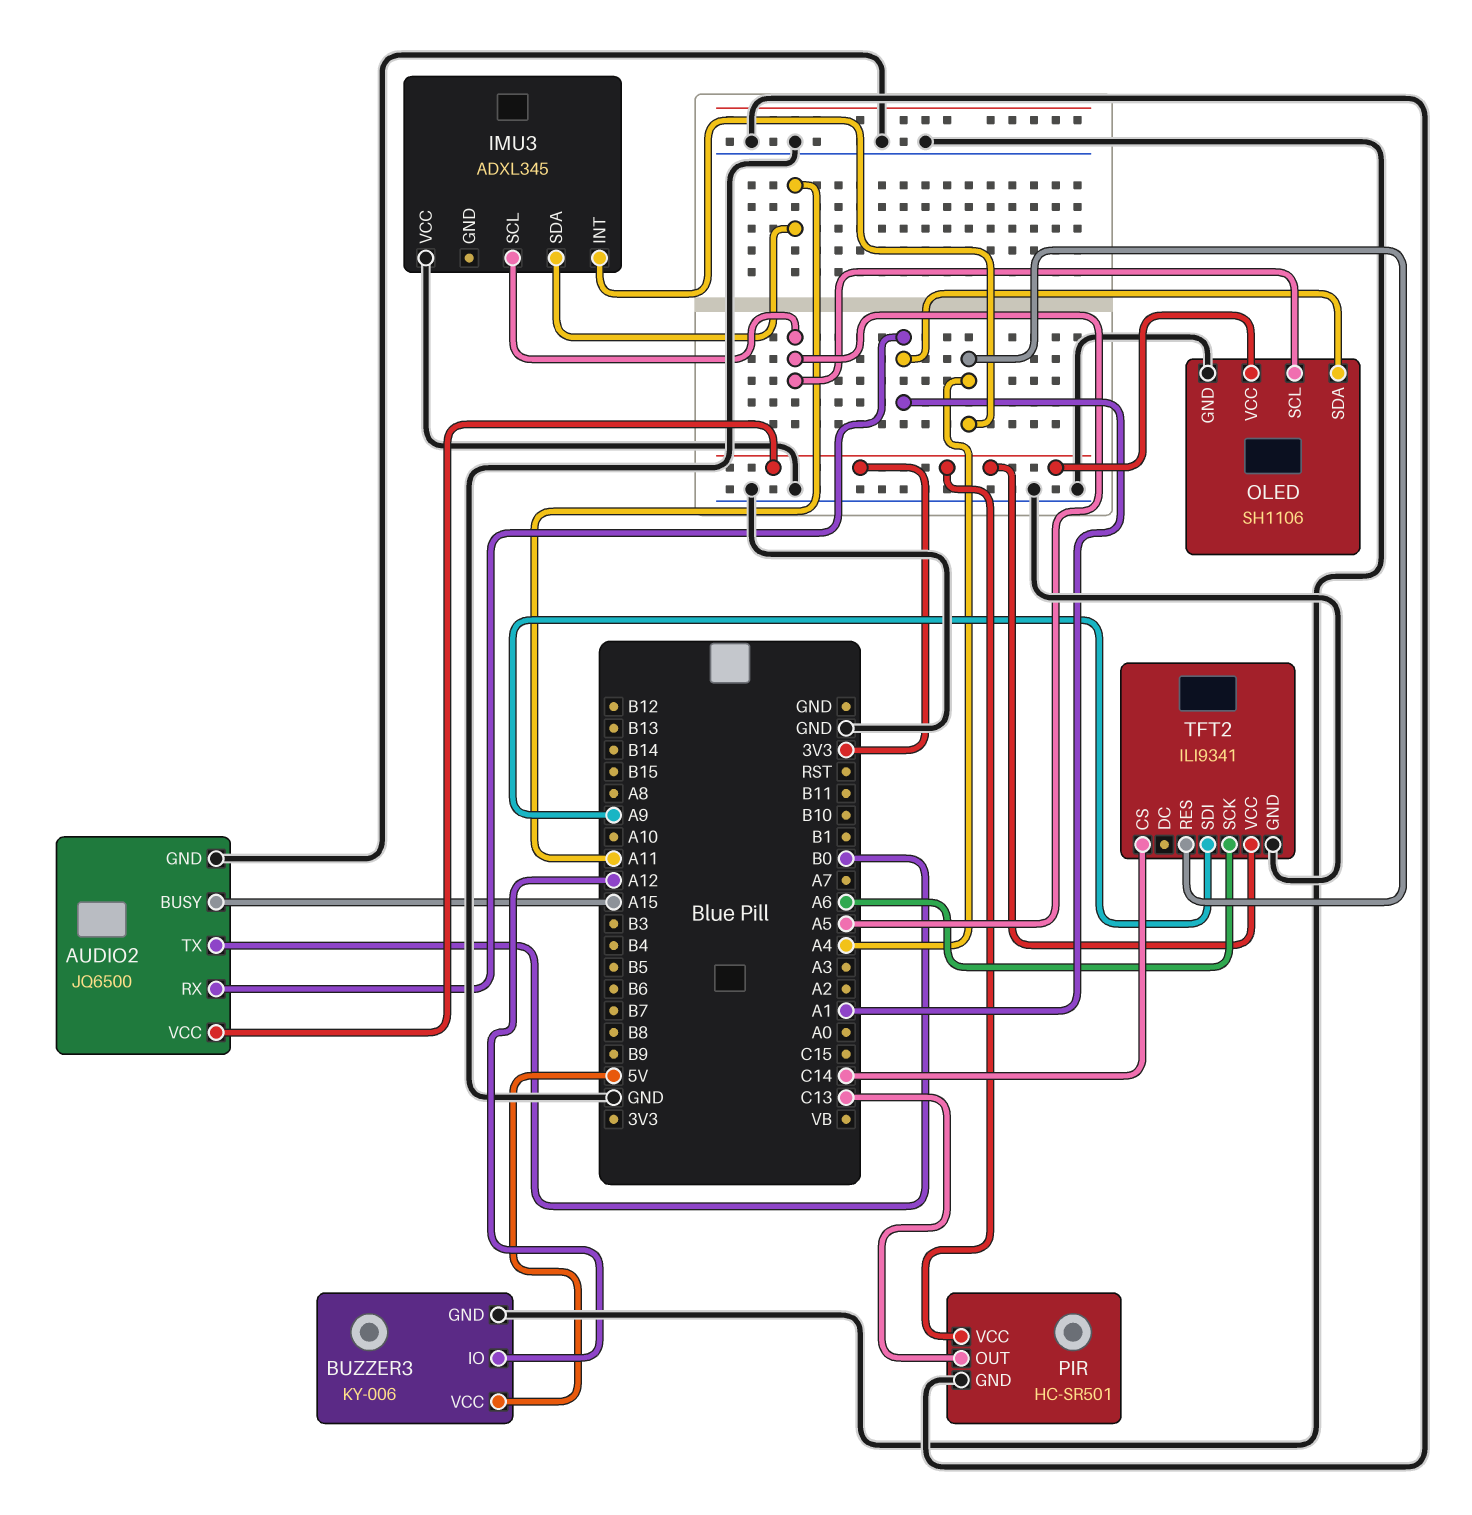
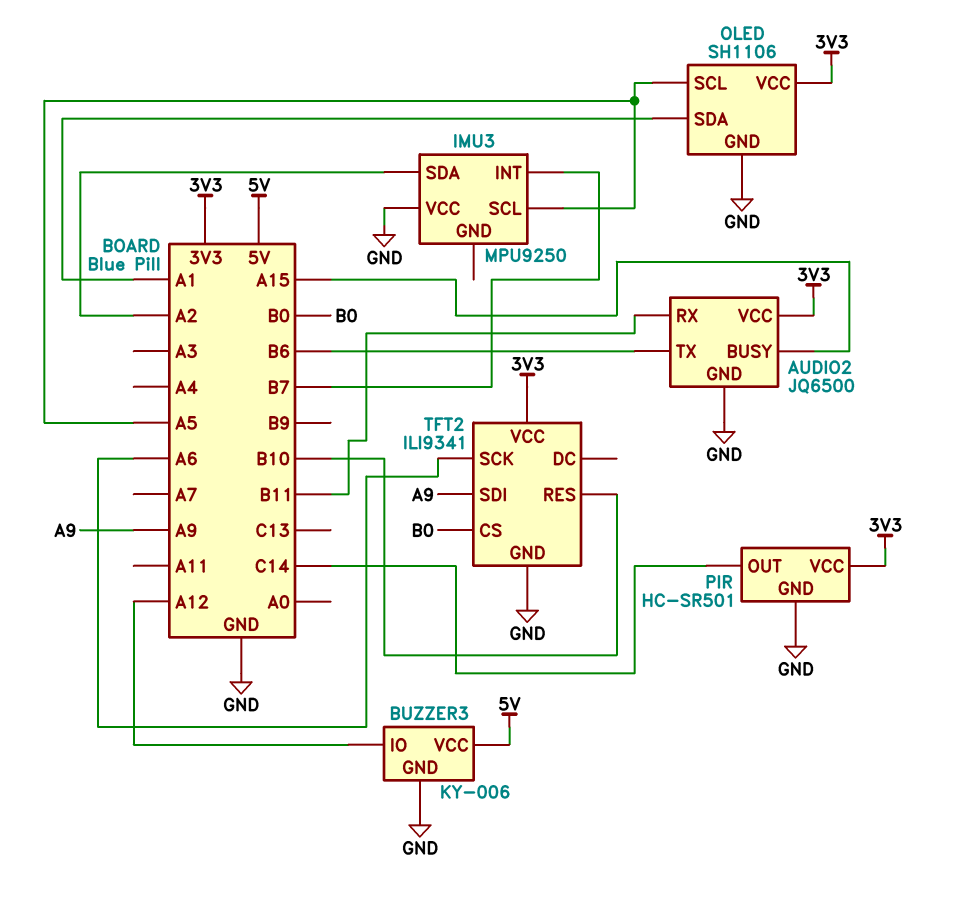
AUDIO2 pin RX: A1 -> B11
AUDIO2 pin TX: B0 -> B6
IMU3: ADXL345 -> MPU9250
IMU3 pin INT: A4 -> B7
IMU3 pin SDA: A11 -> A2
PIR pin OUT: C13 -> C14
TFT2 pin CS: C14 -> B0
TFT2 pin RES: A4 -> B10

